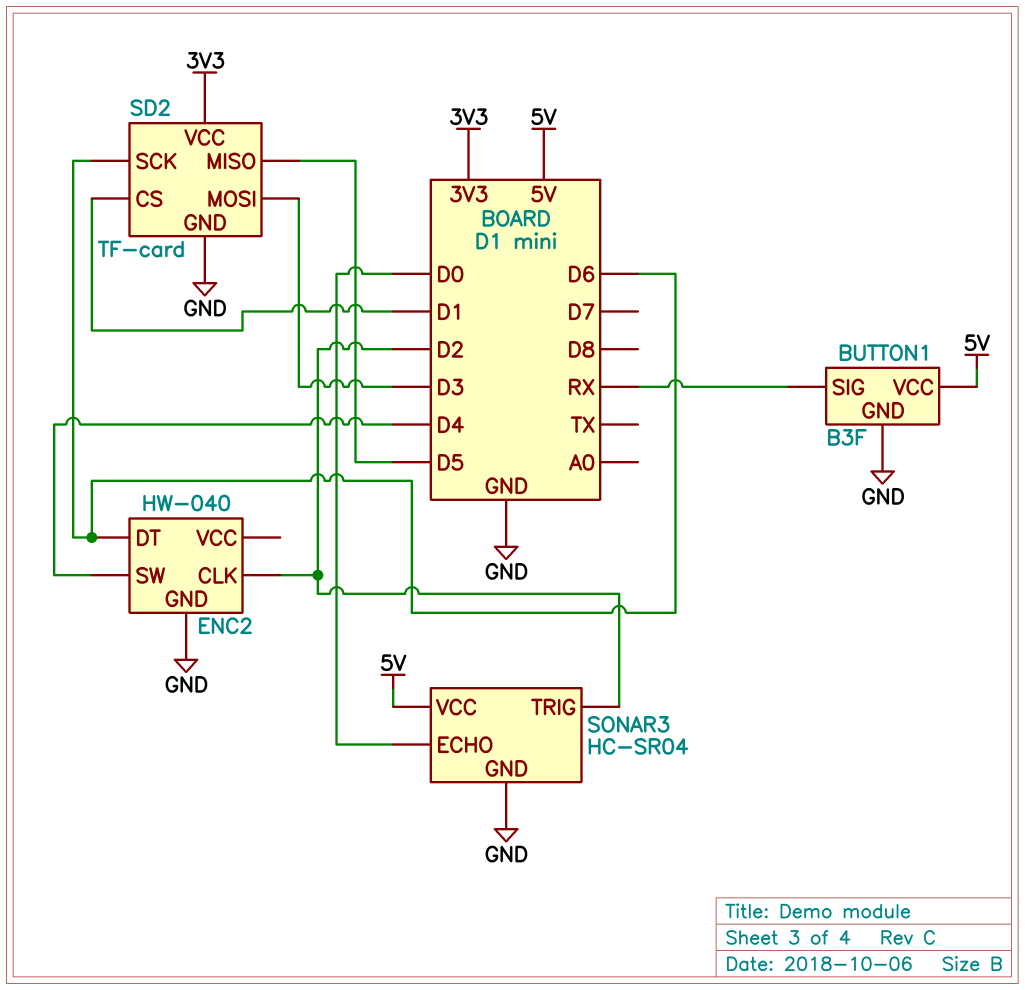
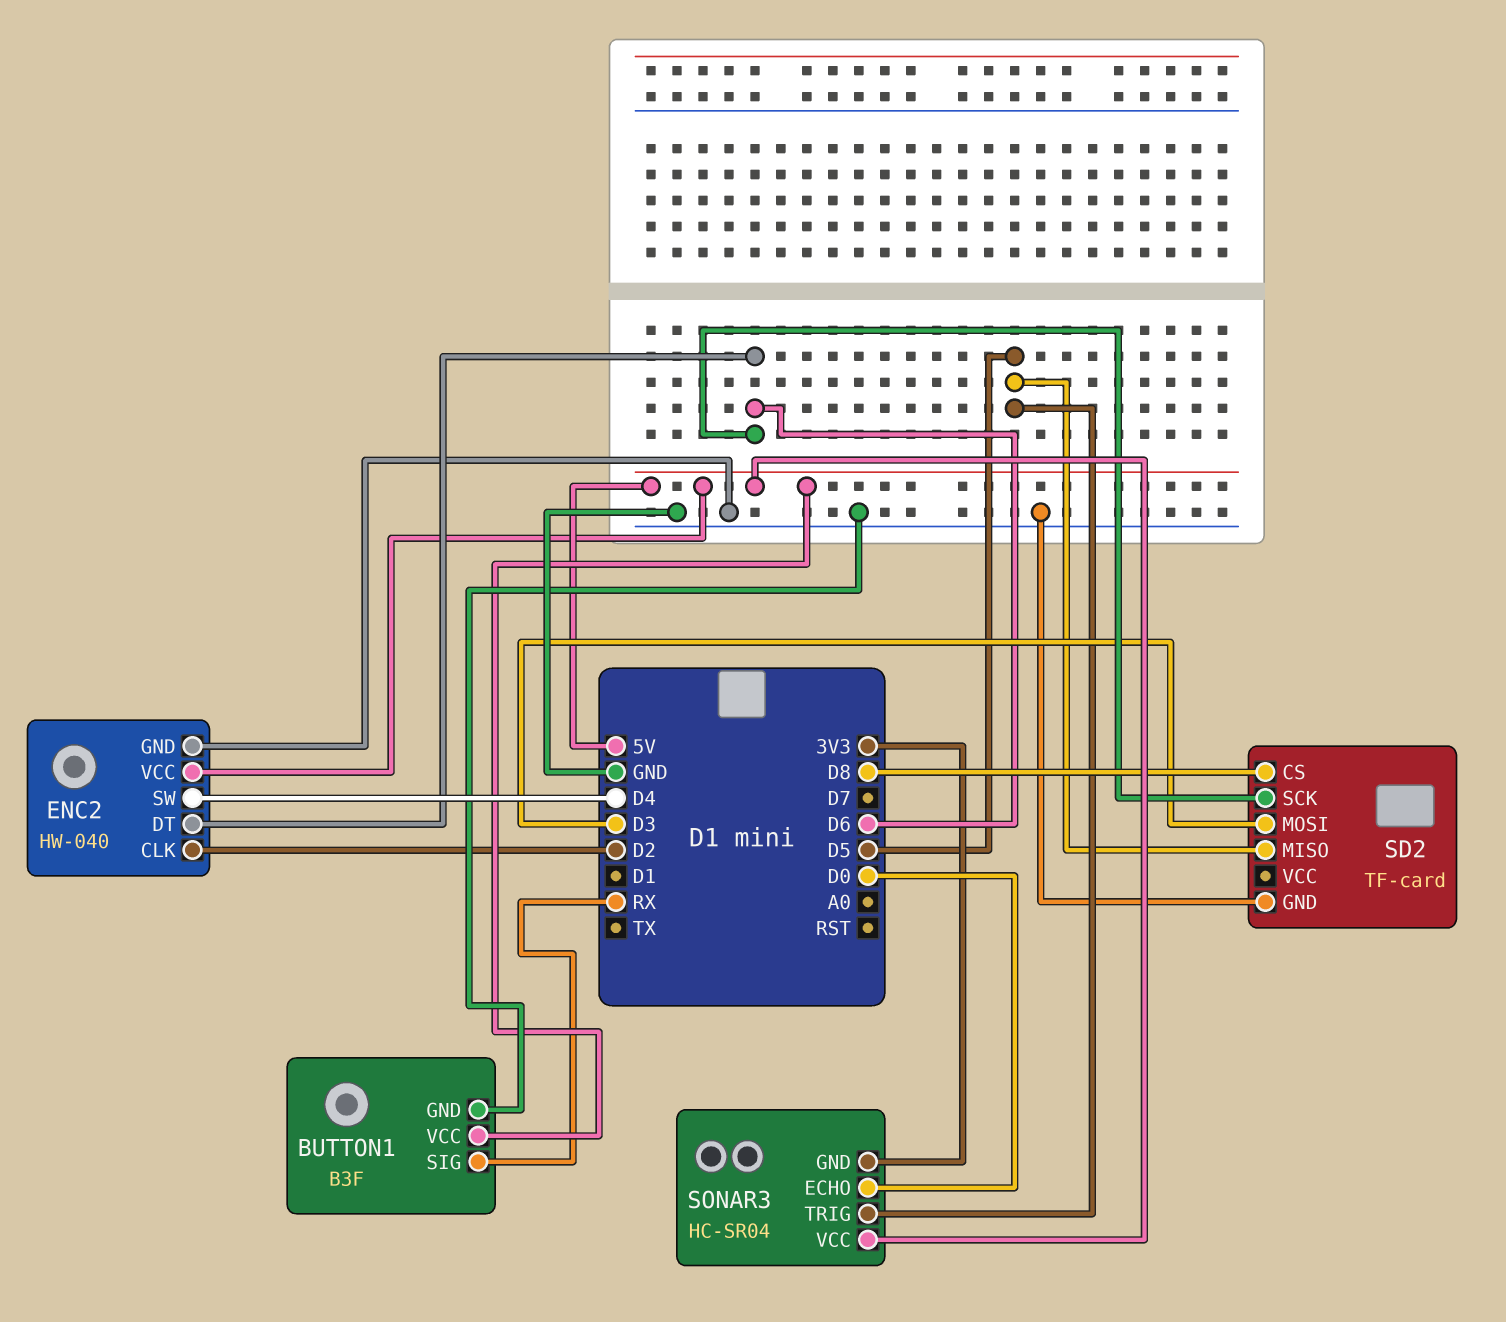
ENC2 pin VCC: none -> 5V
SD2 pin CS: D1 -> D8
SD2 pin VCC: 3V3 -> none
SONAR3 pin GND: GND -> 3V3
SONAR3 pin TRIG: D2 -> D5

